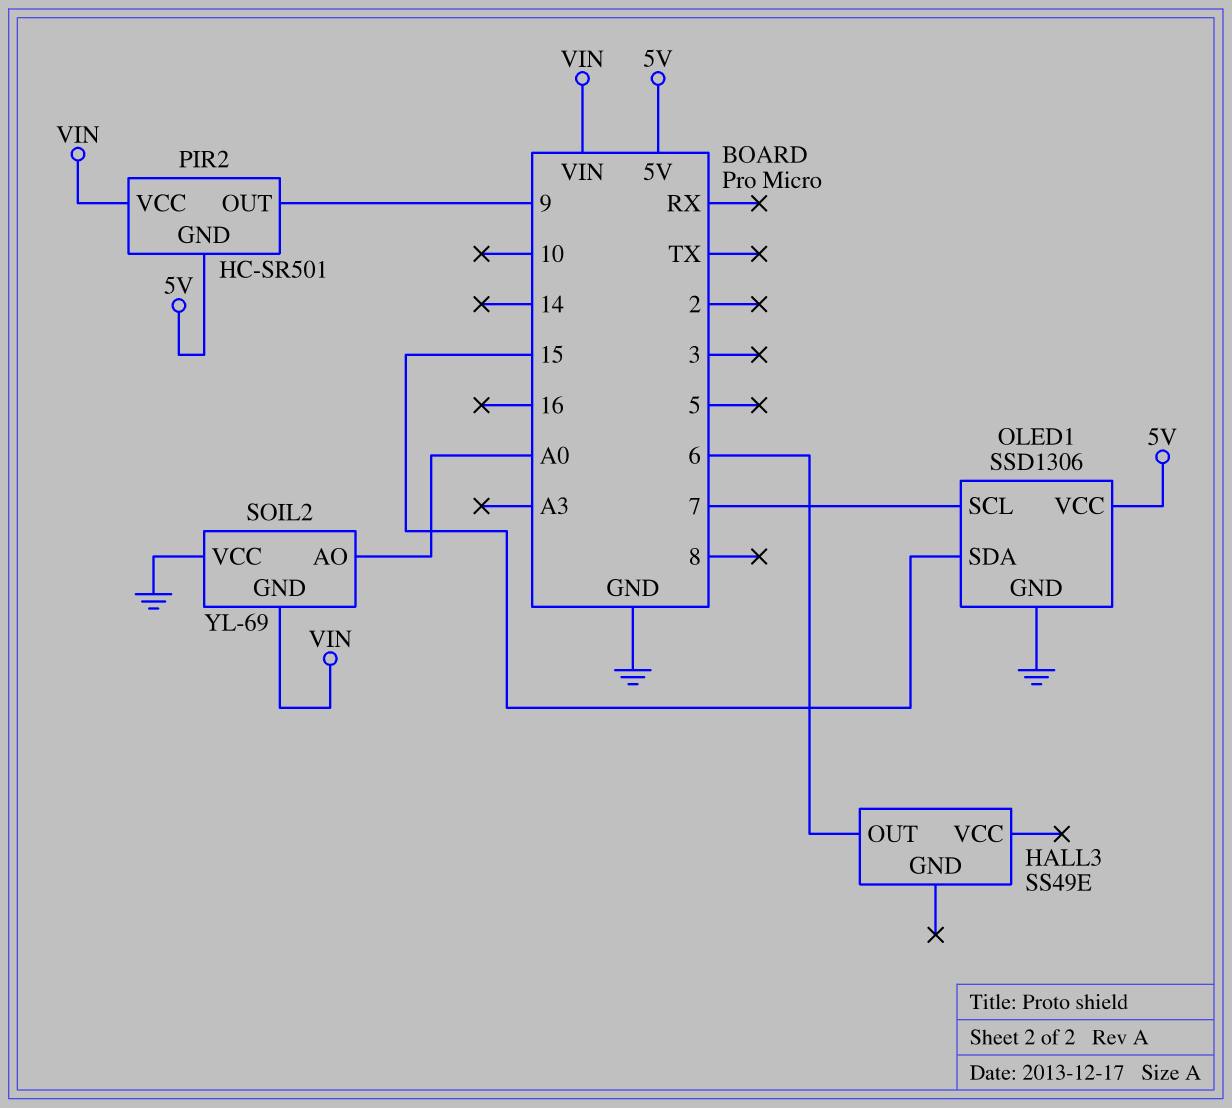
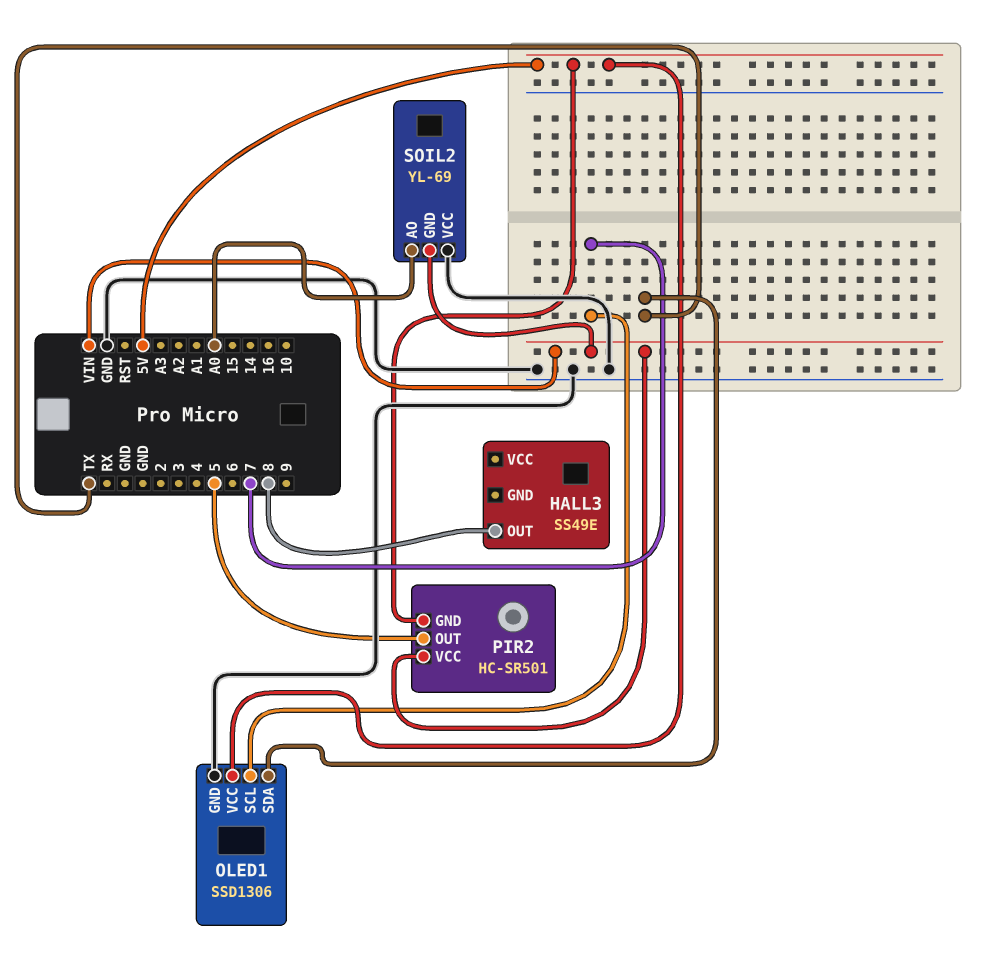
HALL3 pin OUT: 6 -> 8
OLED1 pin SDA: 15 -> TX
PIR2 pin OUT: 9 -> 5

